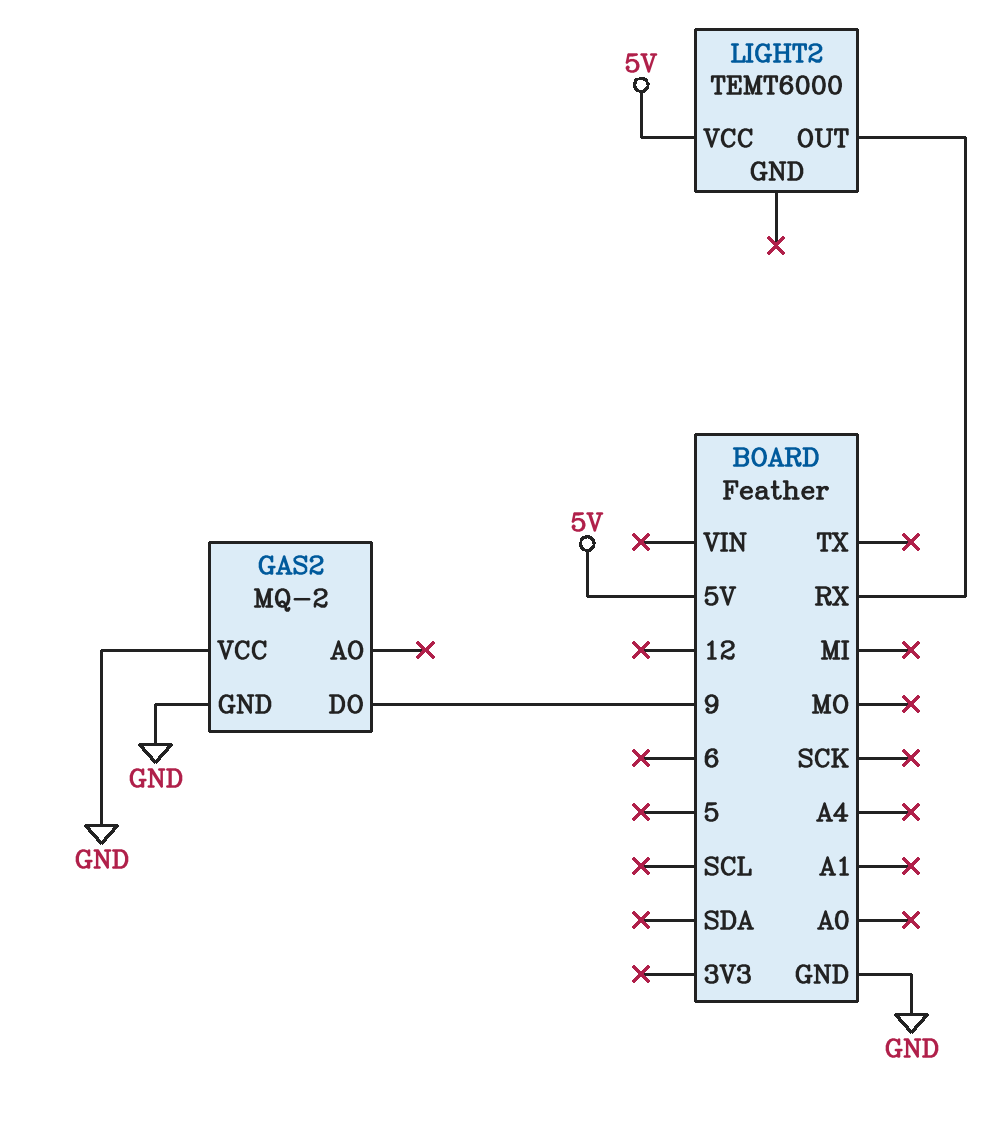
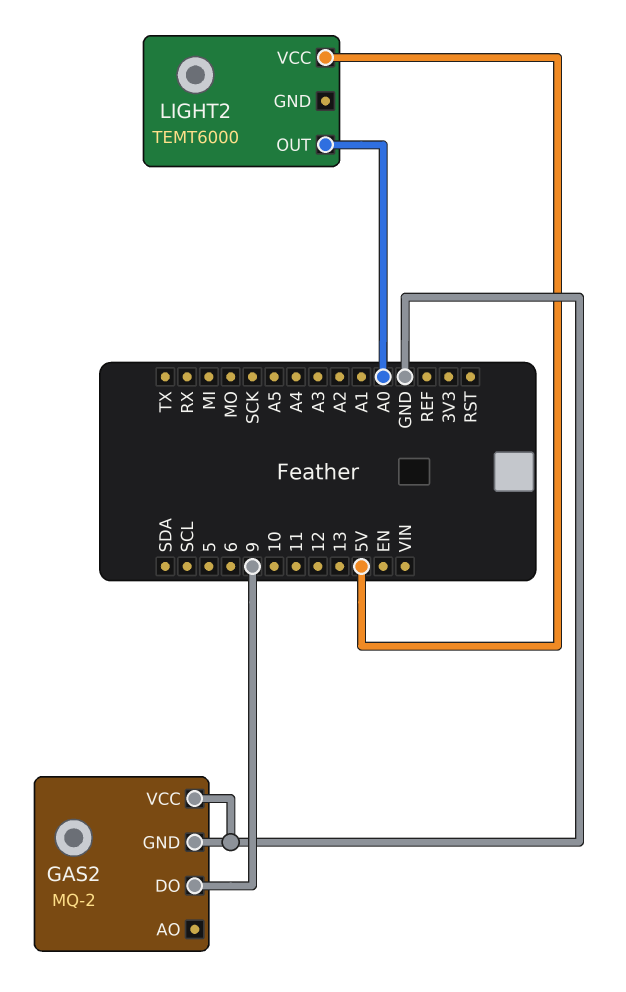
LIGHT2 pin OUT: RX -> A0

